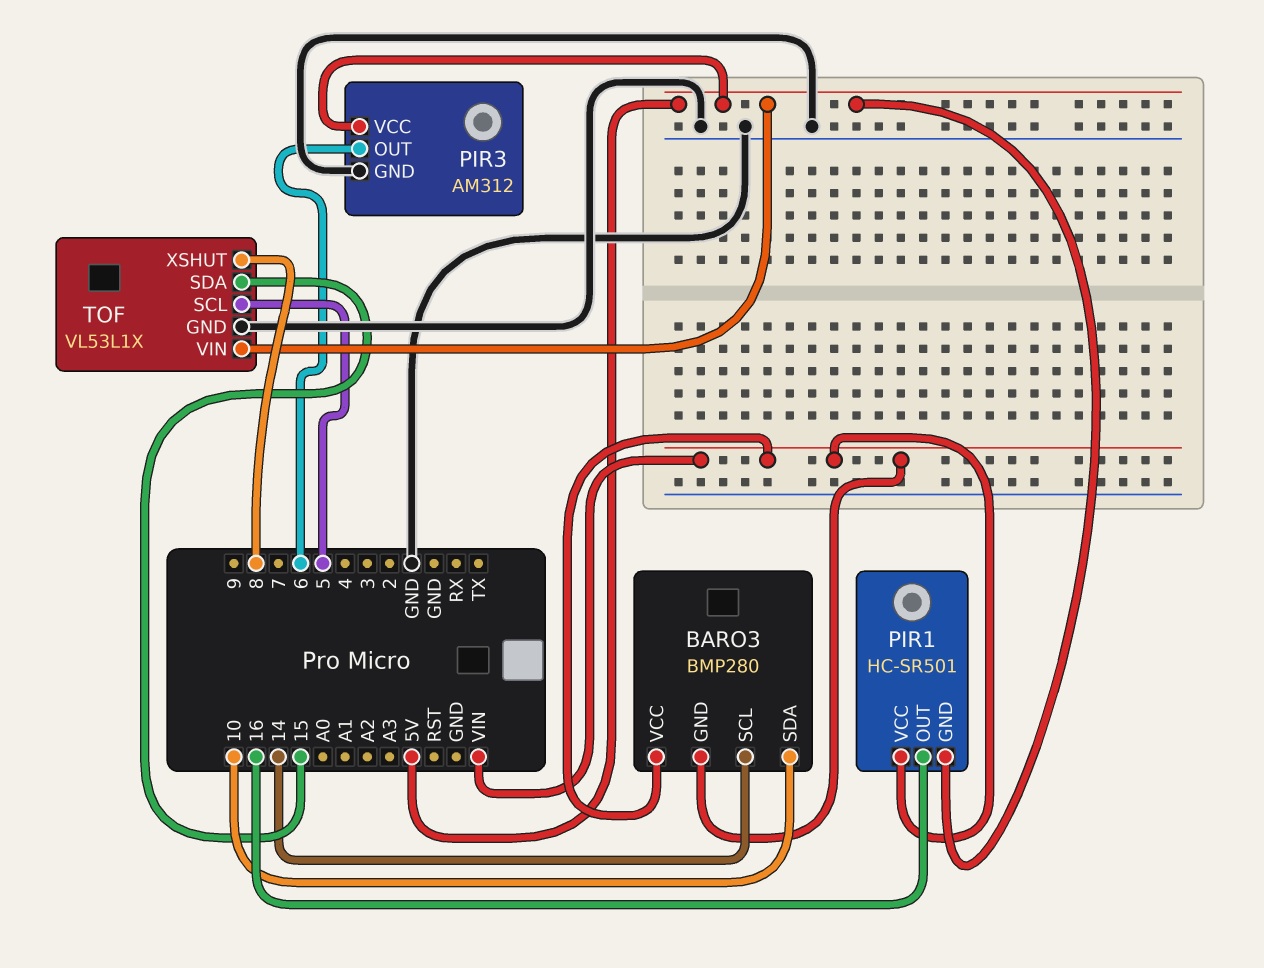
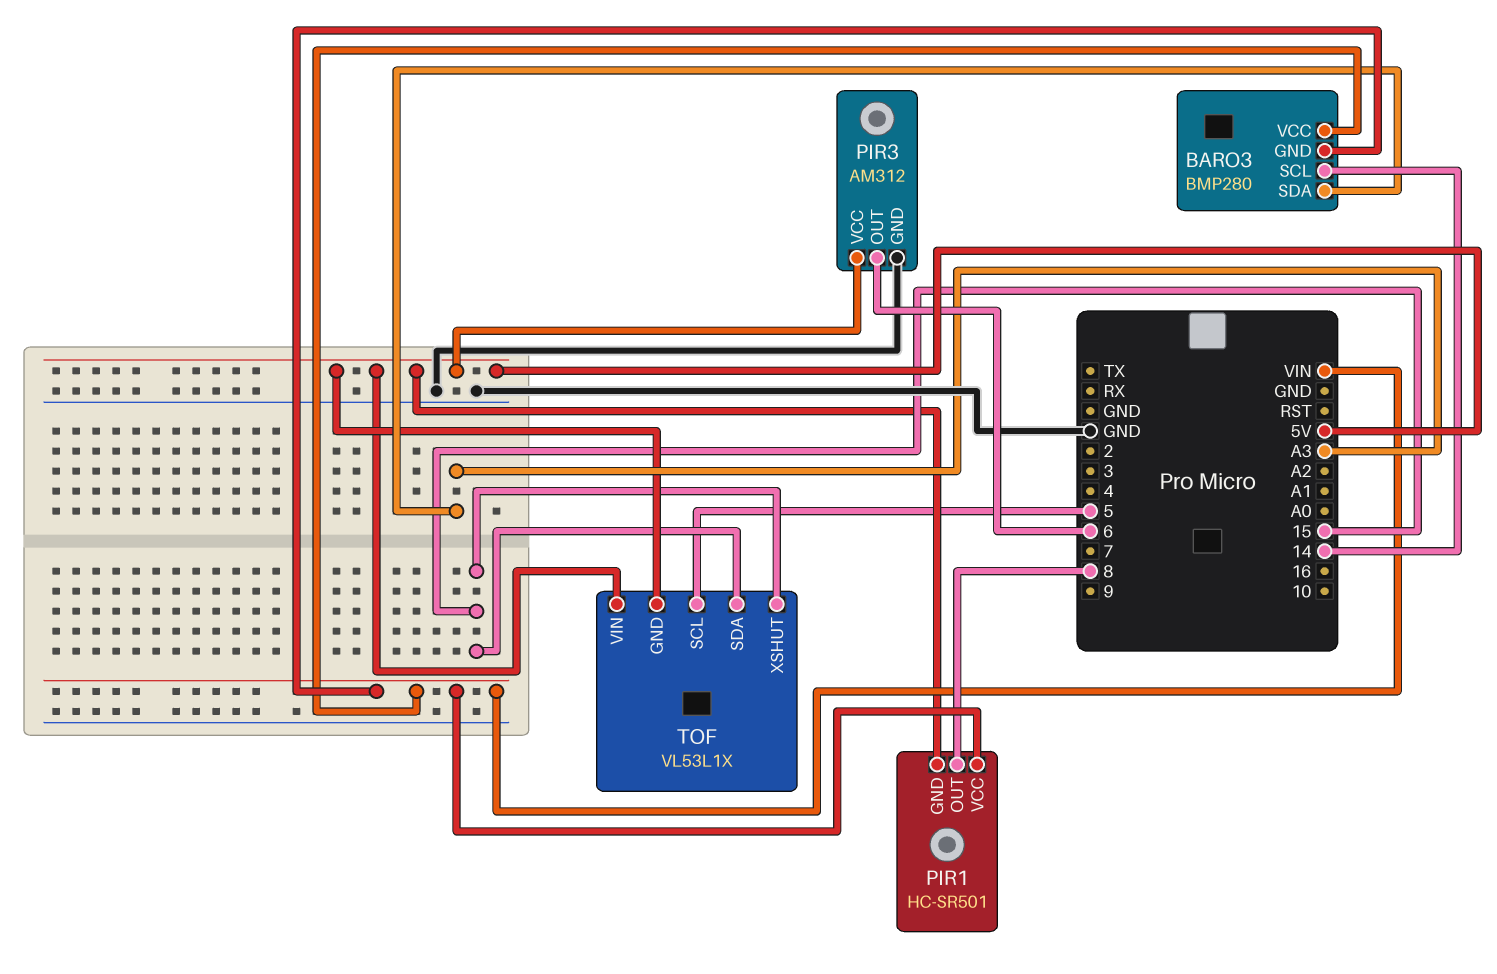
BARO3 pin SDA: 10 -> A3
PIR1 pin OUT: 16 -> 8
TOF pin GND: GND -> 5V
TOF pin XSHUT: 8 -> 15

